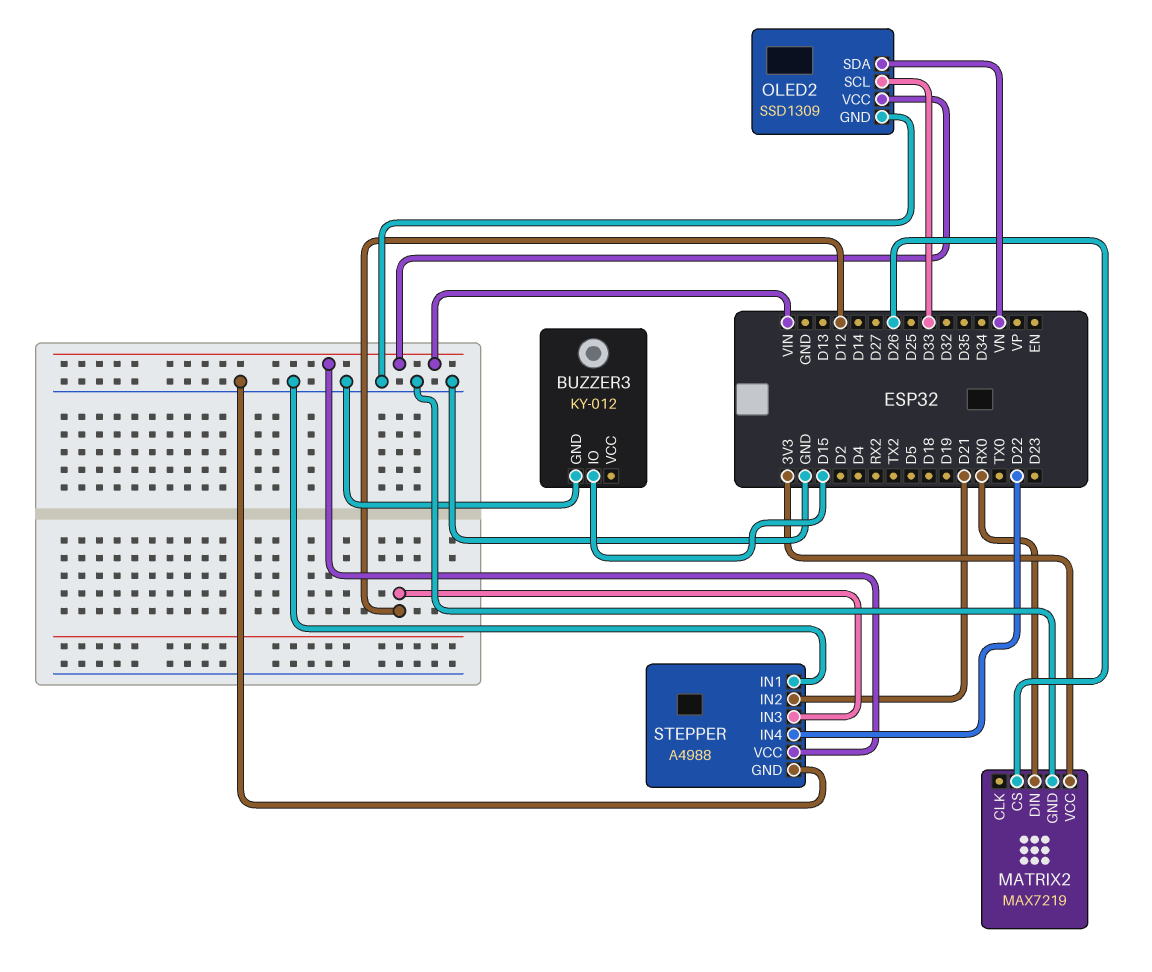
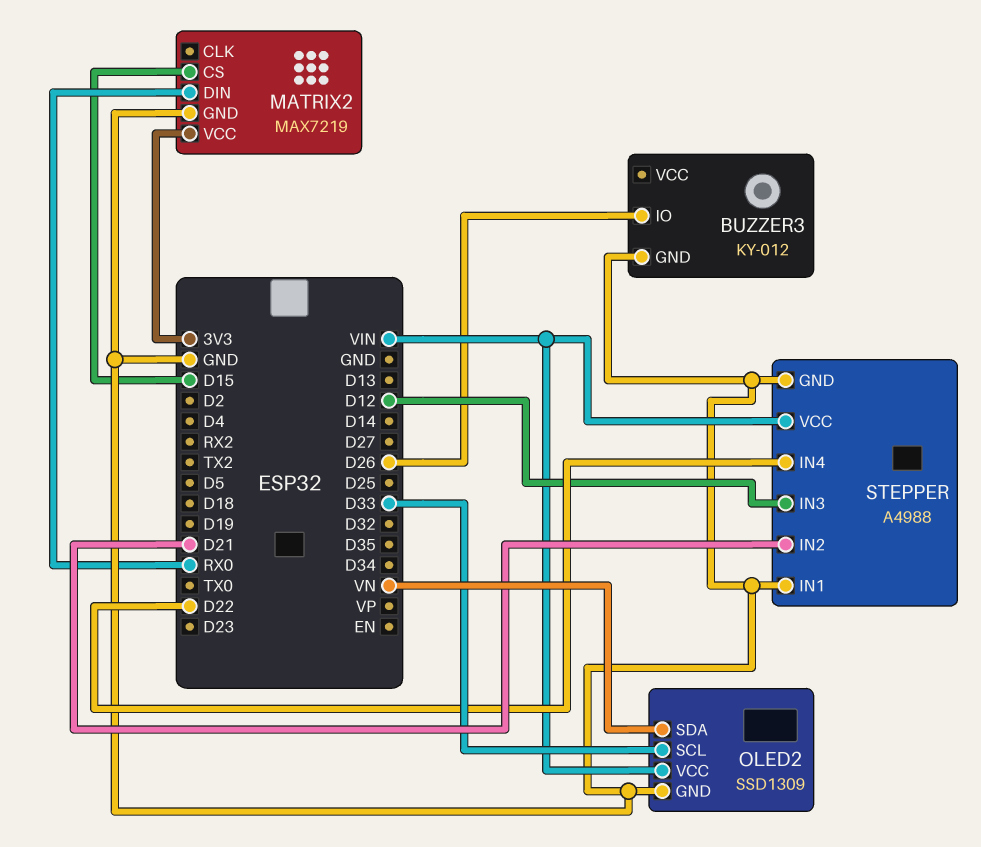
BUZZER3 pin IO: D15 -> D26
MATRIX2 pin CS: D26 -> D15

